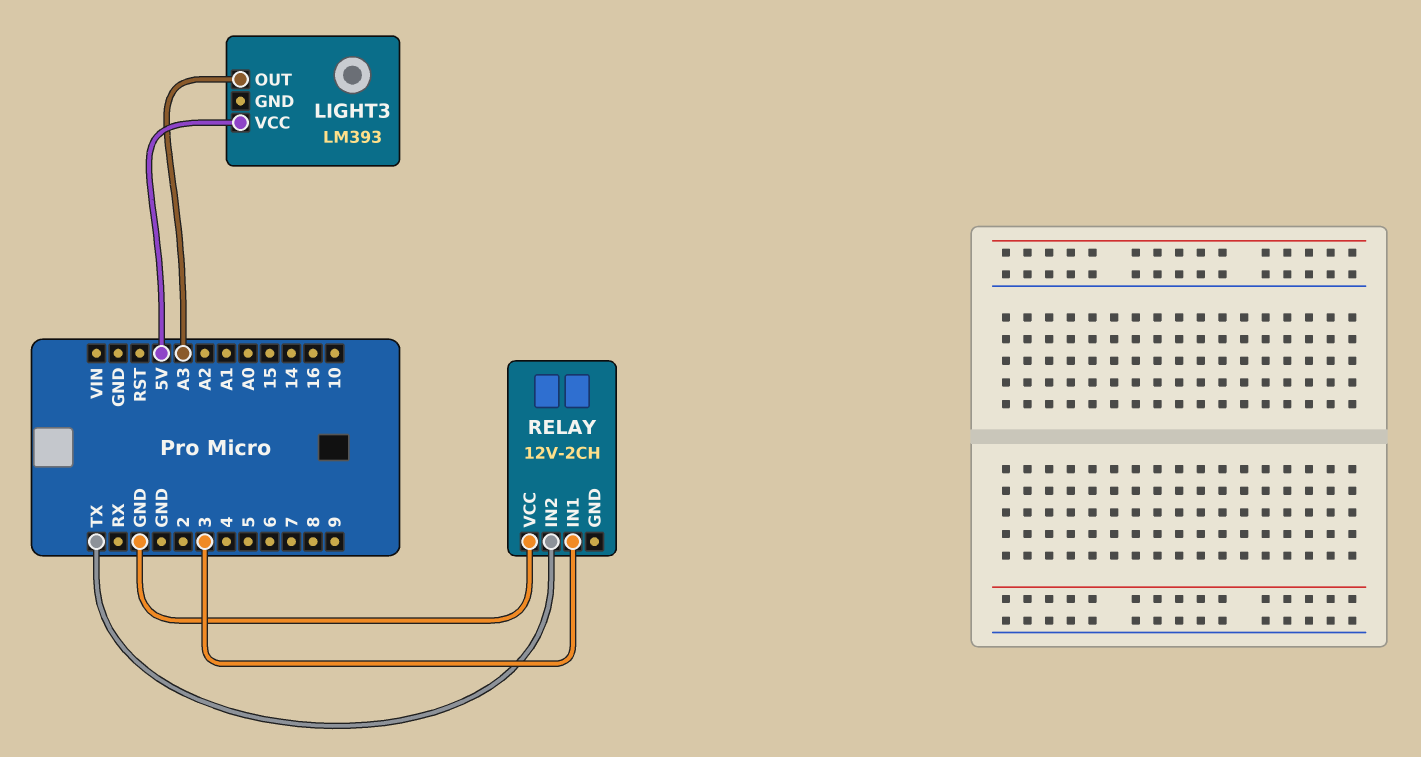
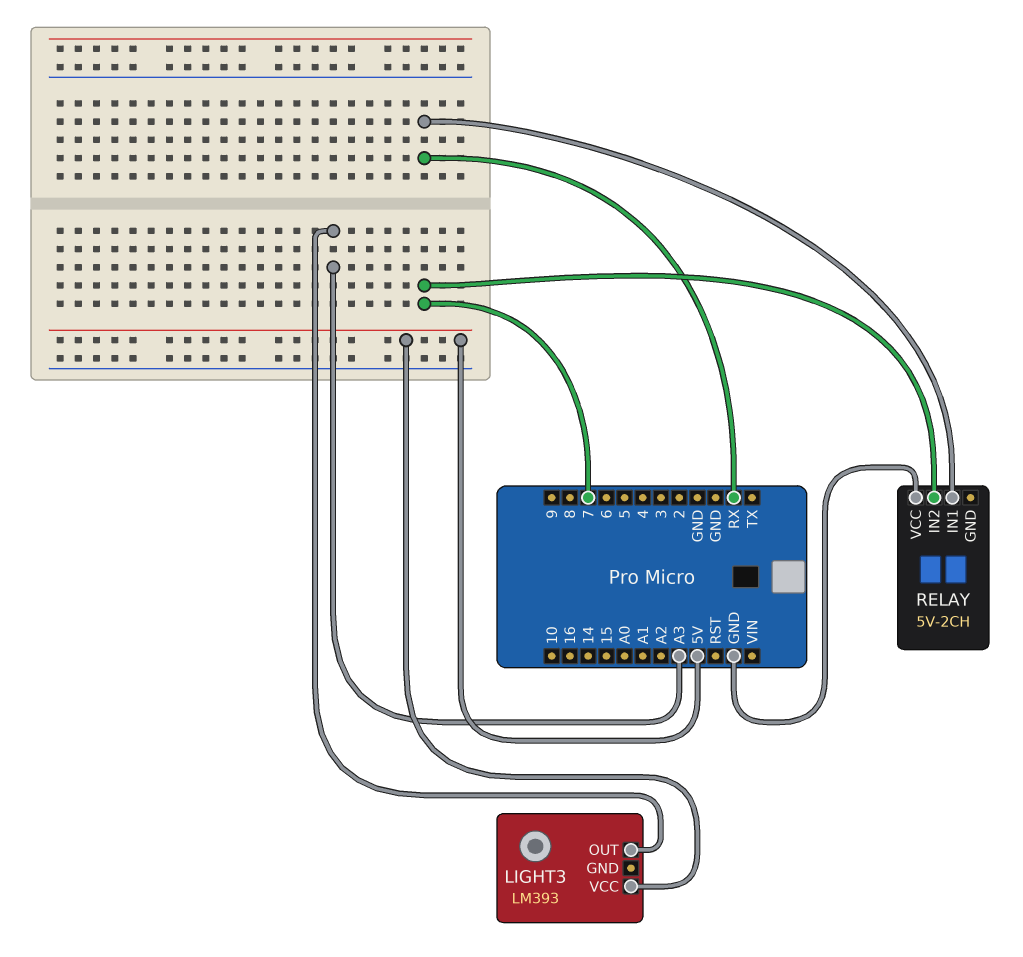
RELAY: 12V-2CH -> 5V-2CH
RELAY pin IN1: 3 -> RX
RELAY pin IN2: TX -> 7

